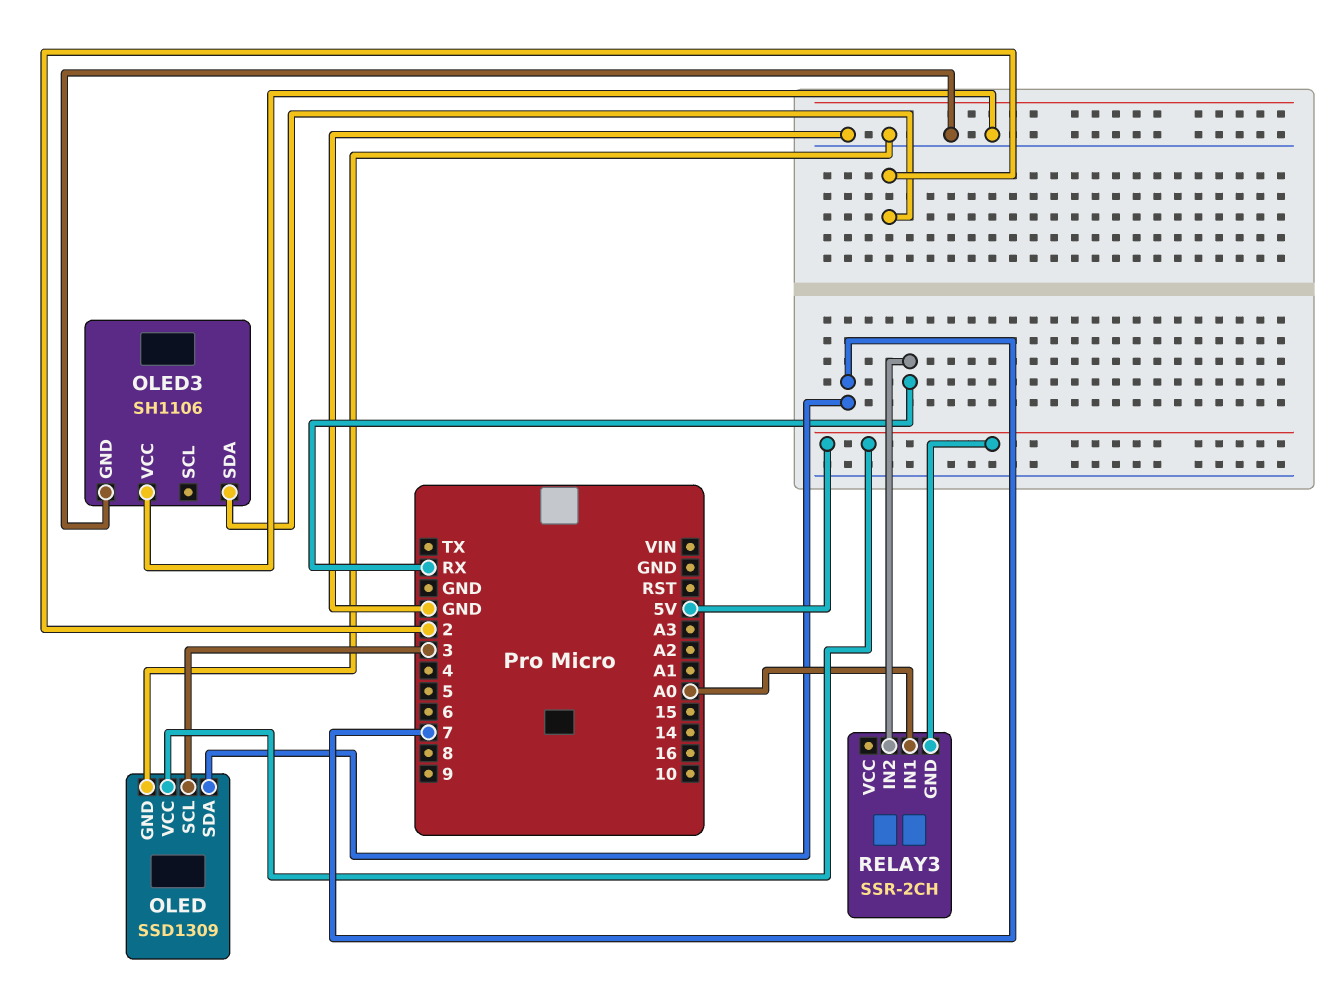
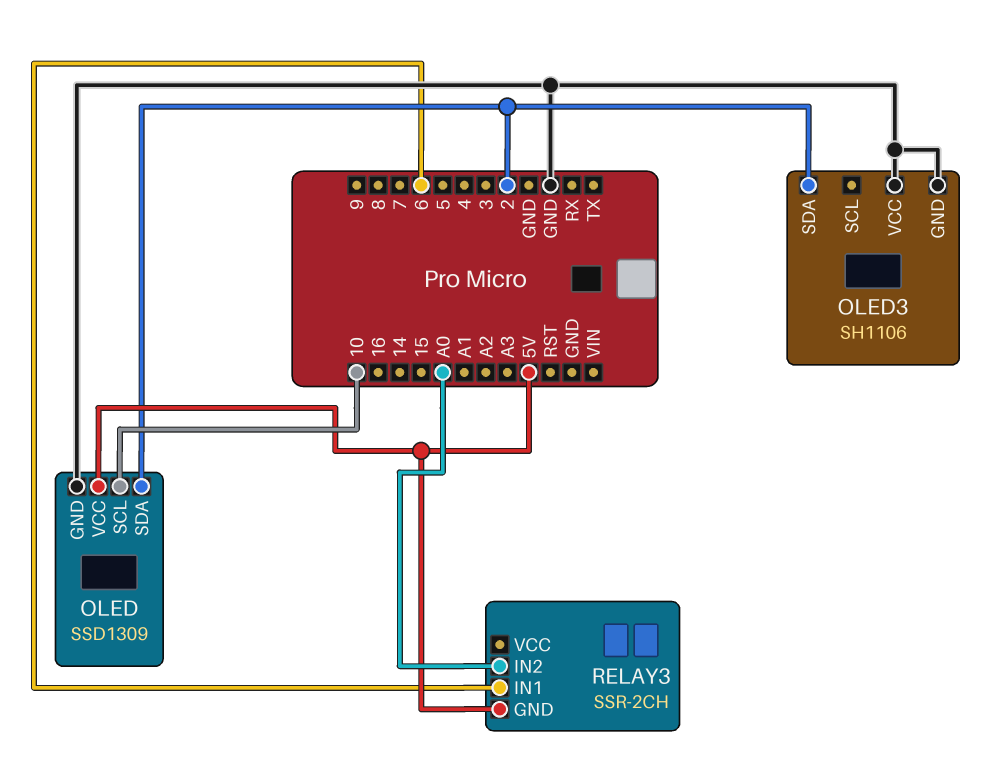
OLED pin SCL: 3 -> 10
OLED pin SDA: 7 -> 2
RELAY3 pin IN1: A0 -> 6
RELAY3 pin IN2: RX -> A0

